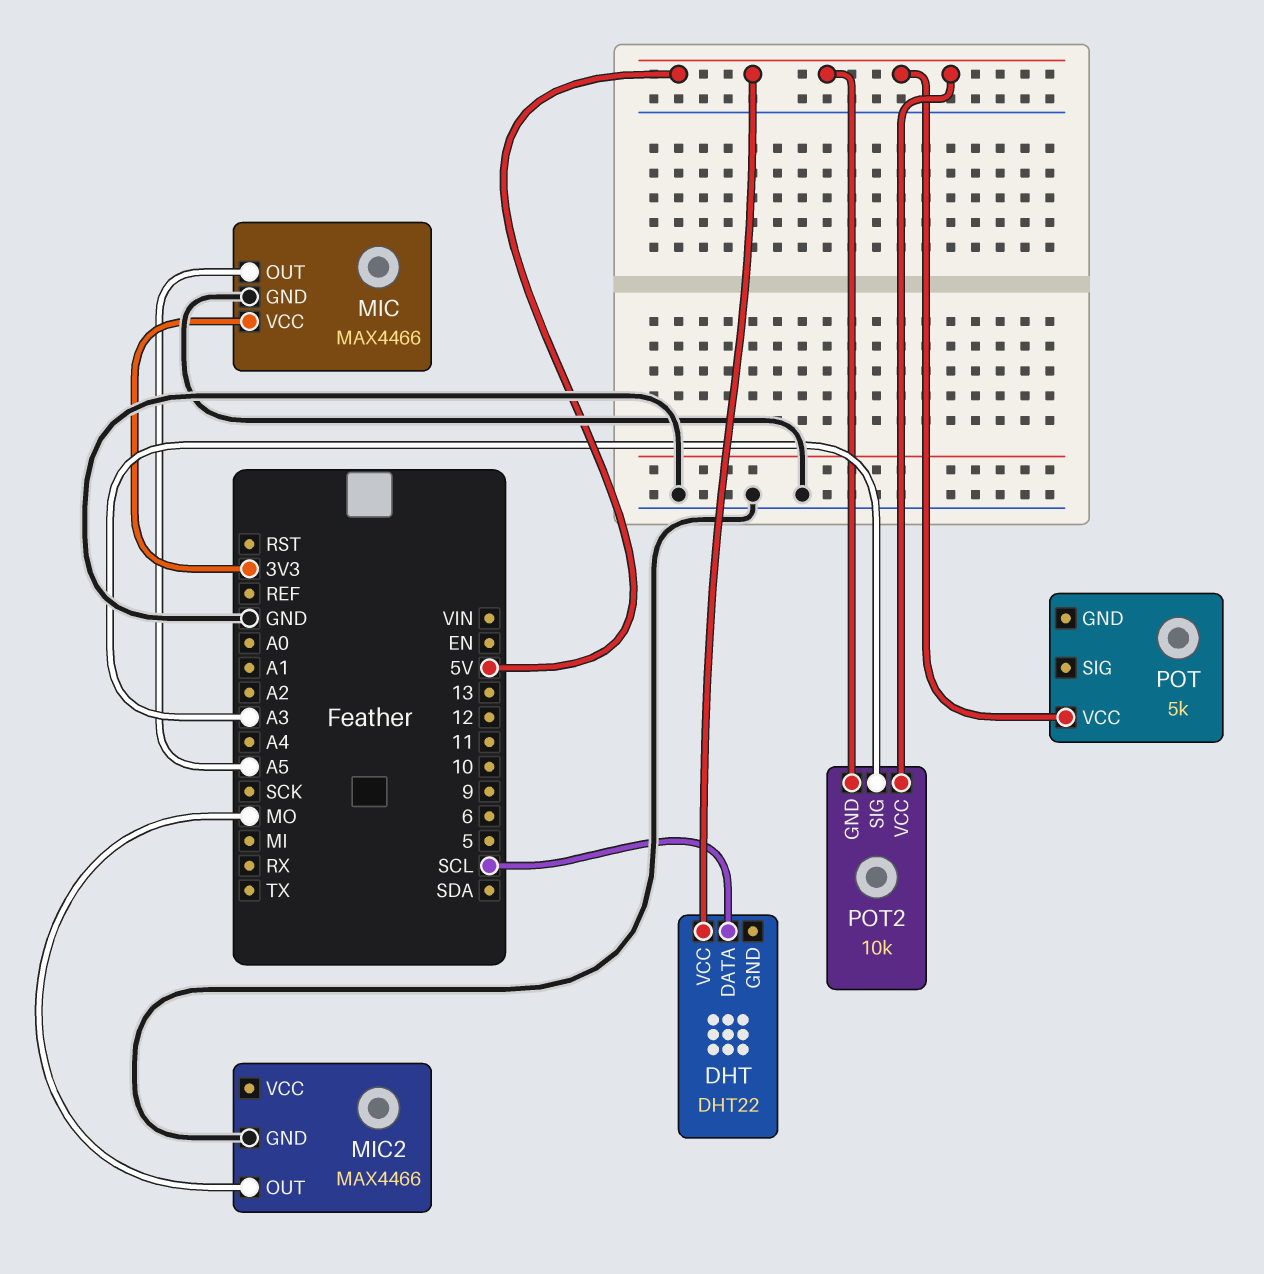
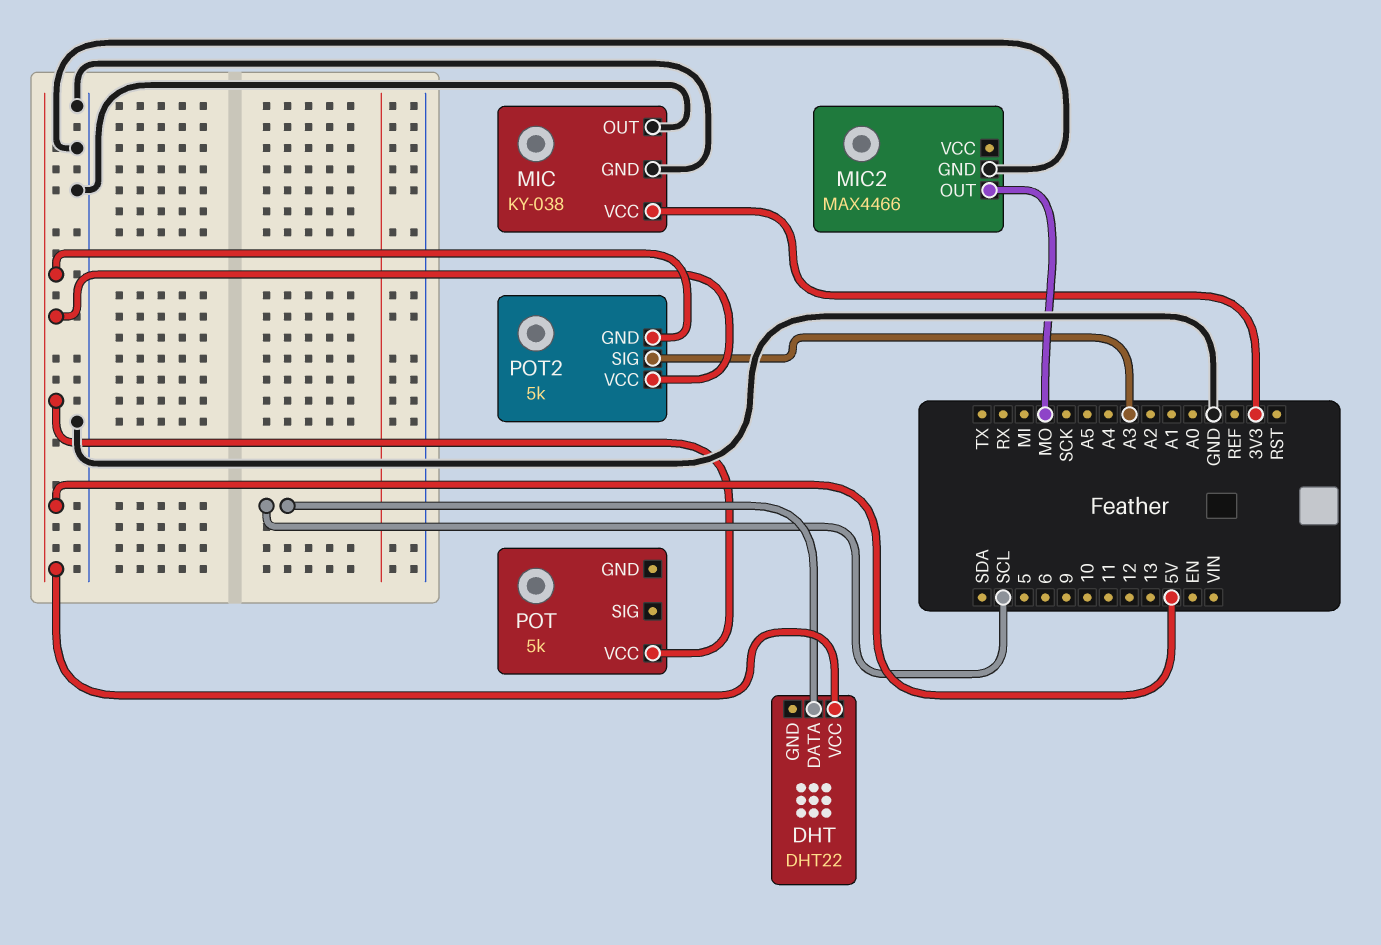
MIC: MAX4466 -> KY-038
MIC pin OUT: A5 -> GND
POT2: 10k -> 5k

